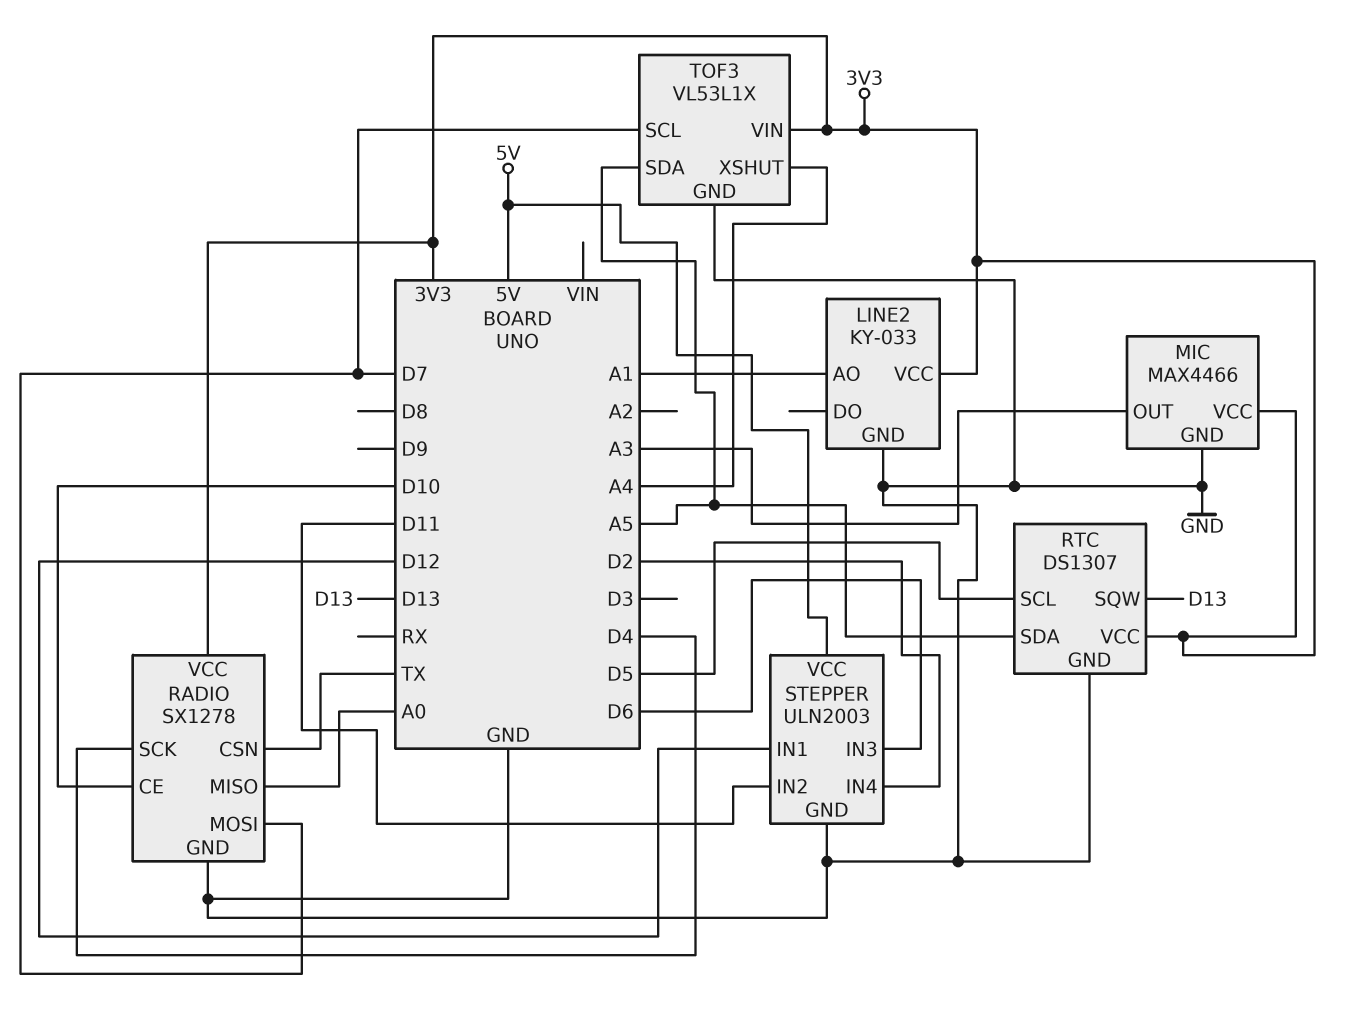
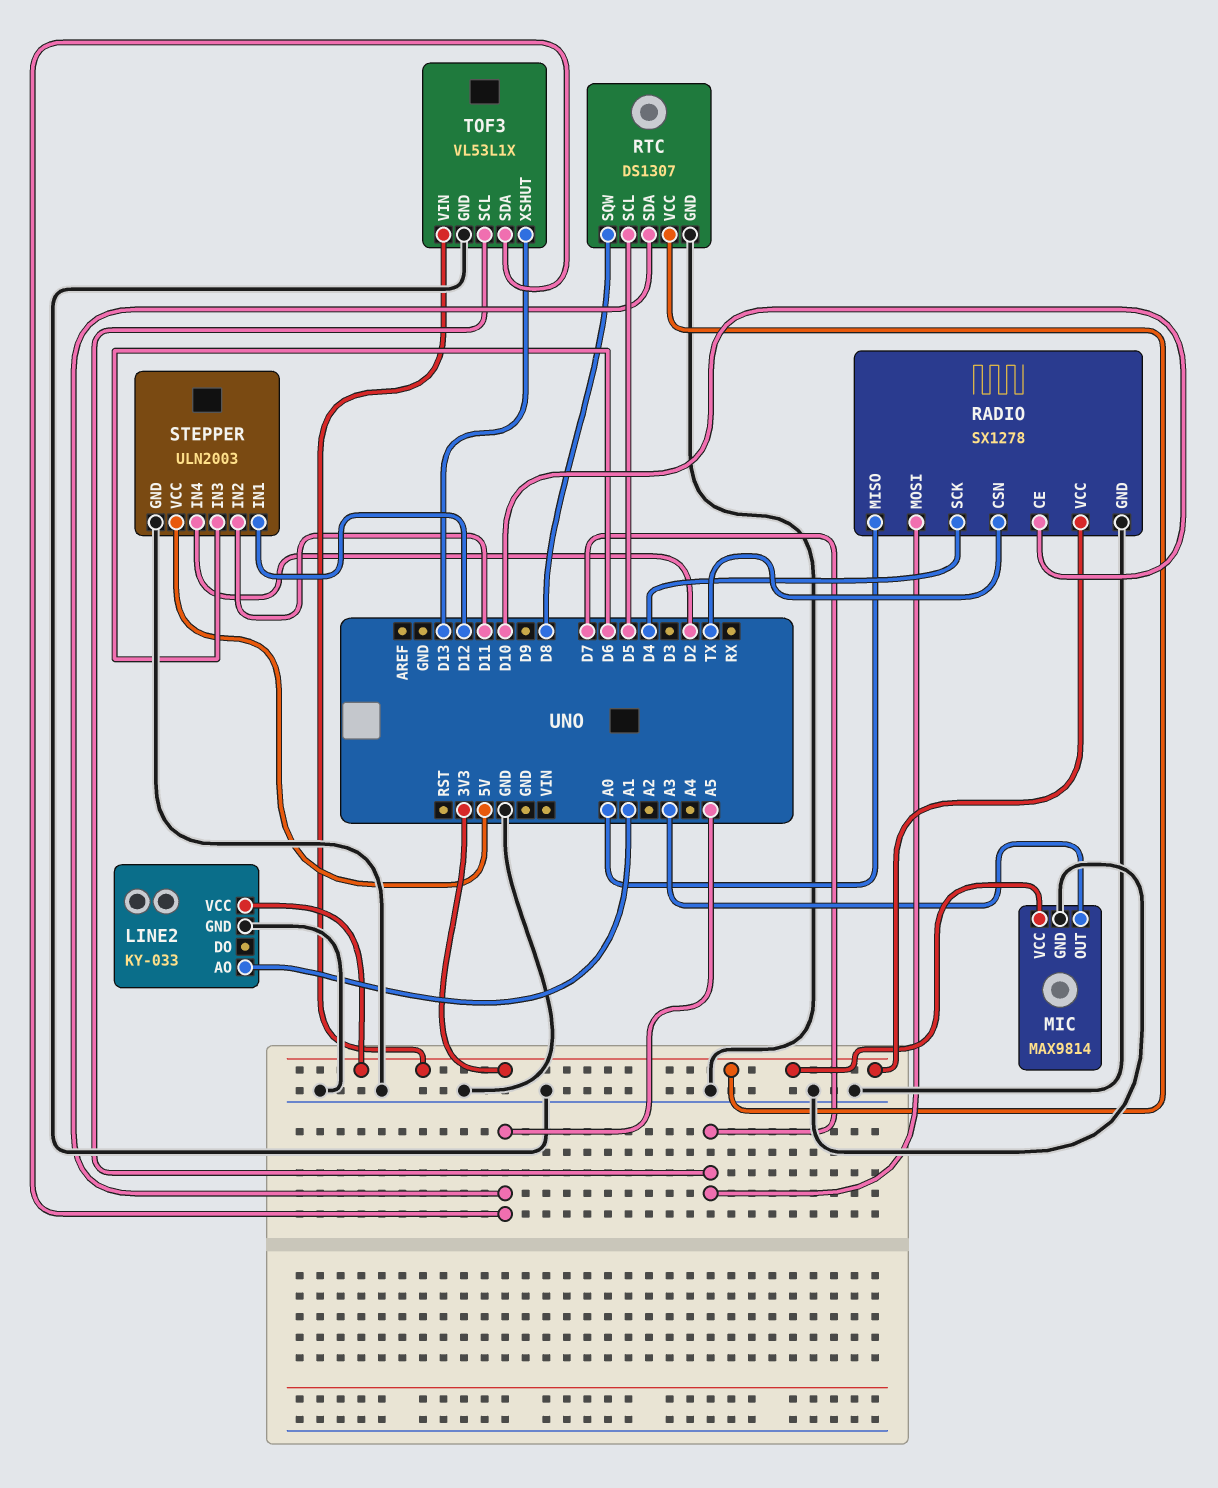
MIC: MAX4466 -> MAX9814
RTC pin SQW: D13 -> D8
TOF3 pin XSHUT: A4 -> D13

